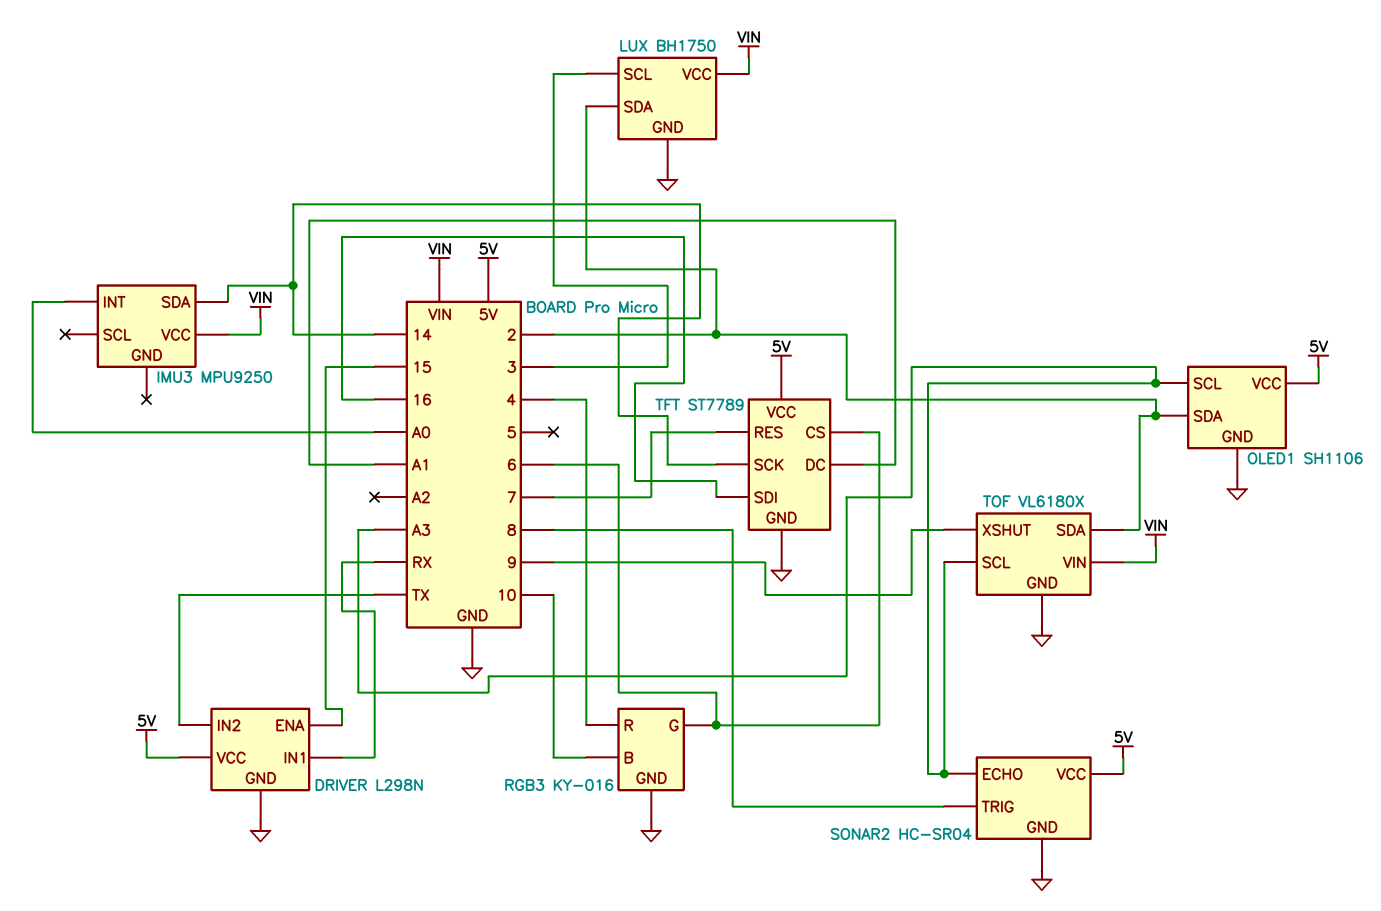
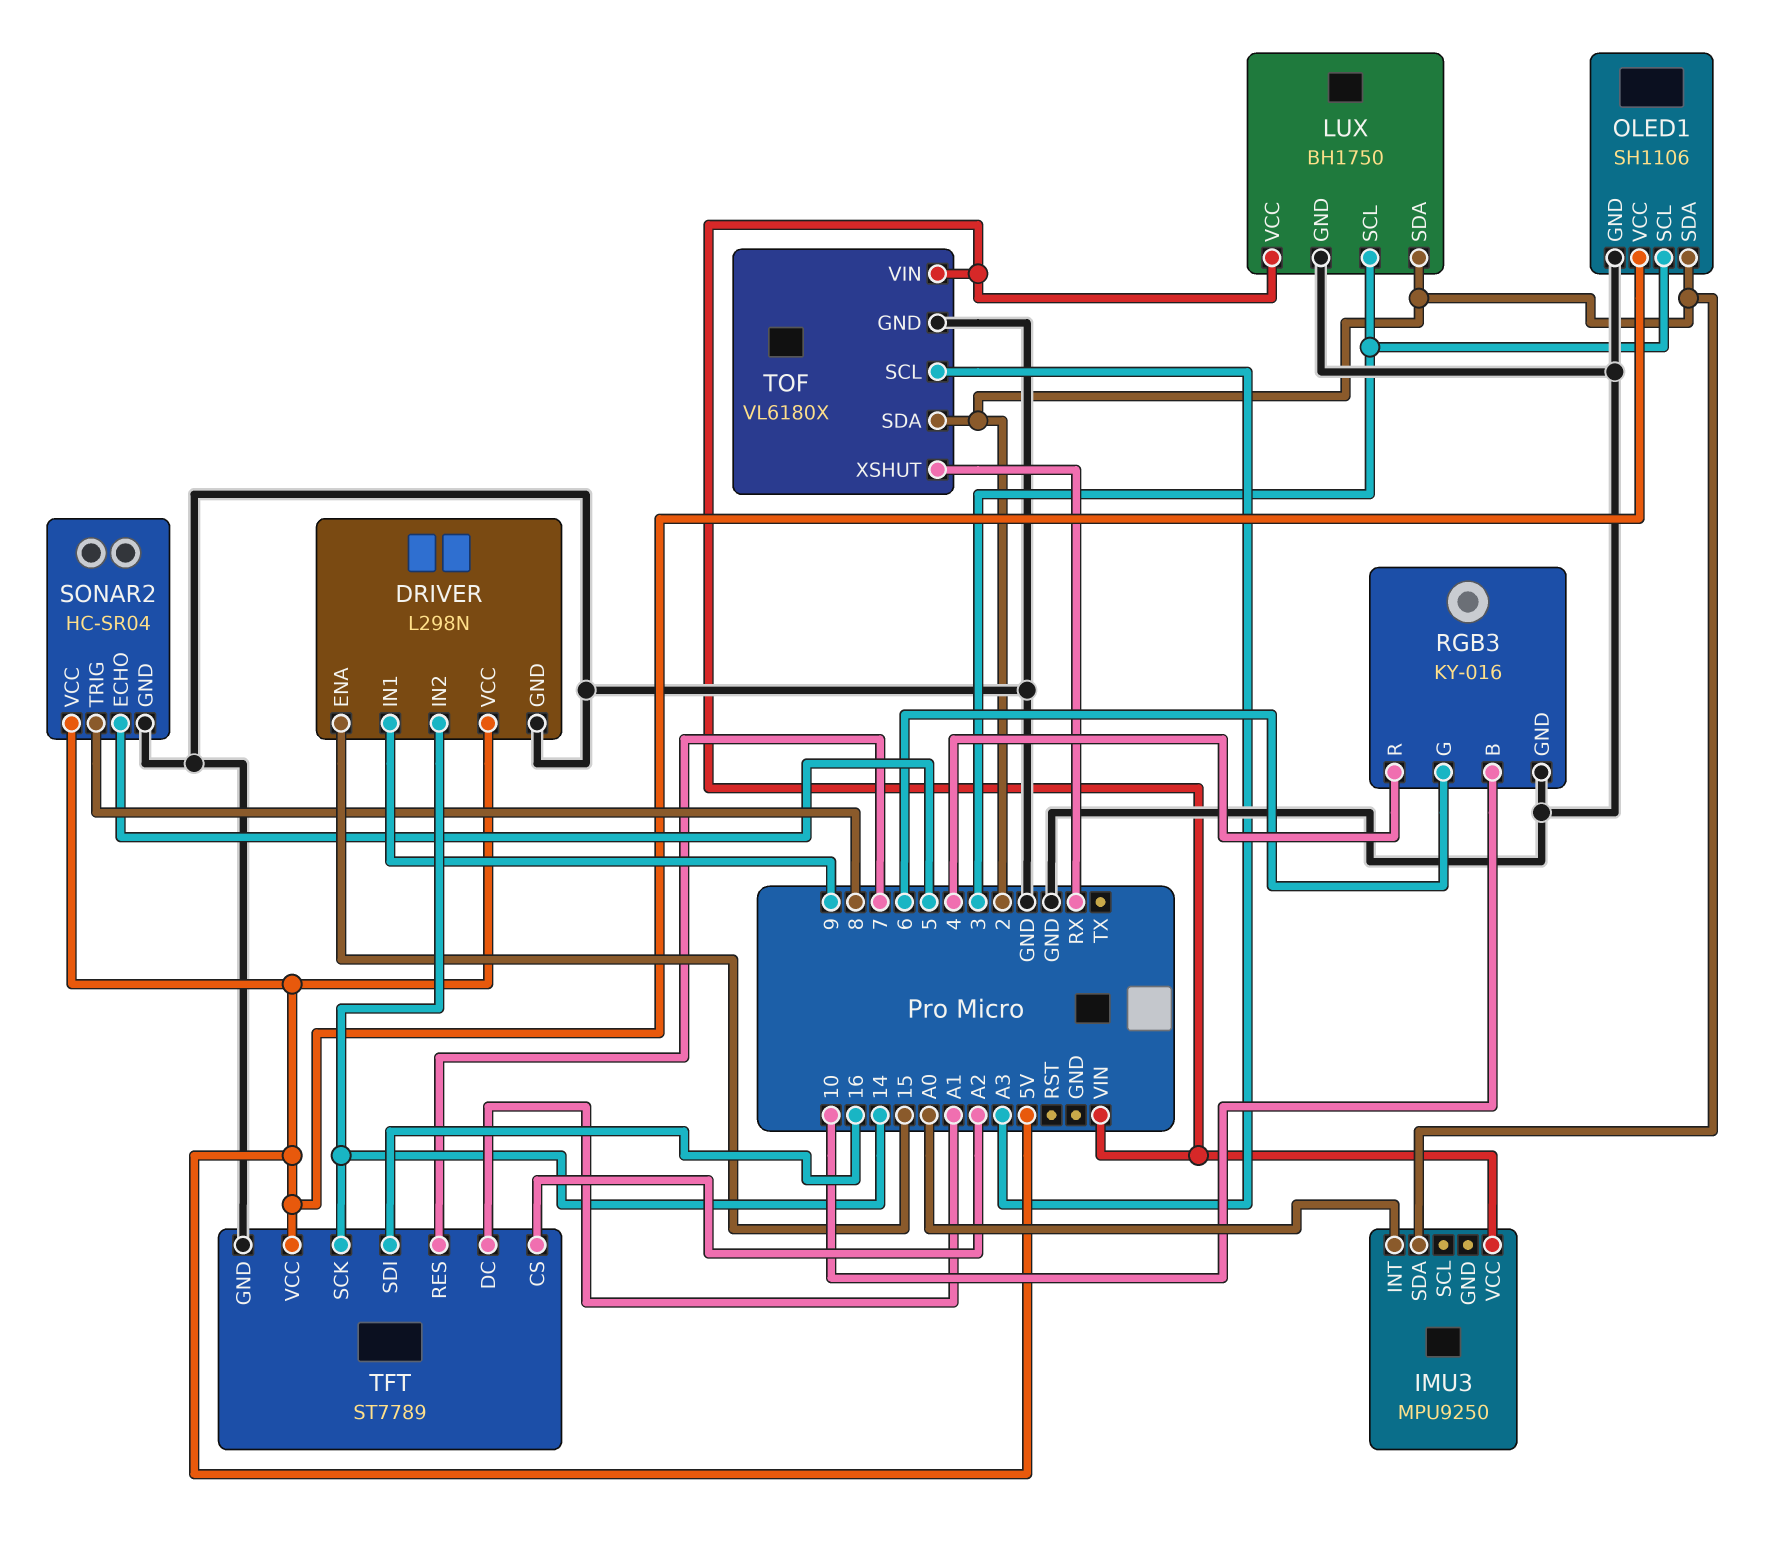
DRIVER pin IN1: RX -> 9
DRIVER pin IN2: TX -> 14
IMU3 pin SDA: 14 -> 2
OLED1 pin SCL: A3 -> 3
SONAR2 pin ECHO: A3 -> 5
TFT pin CS: 6 -> A2
TOF pin XSHUT: 9 -> RX

